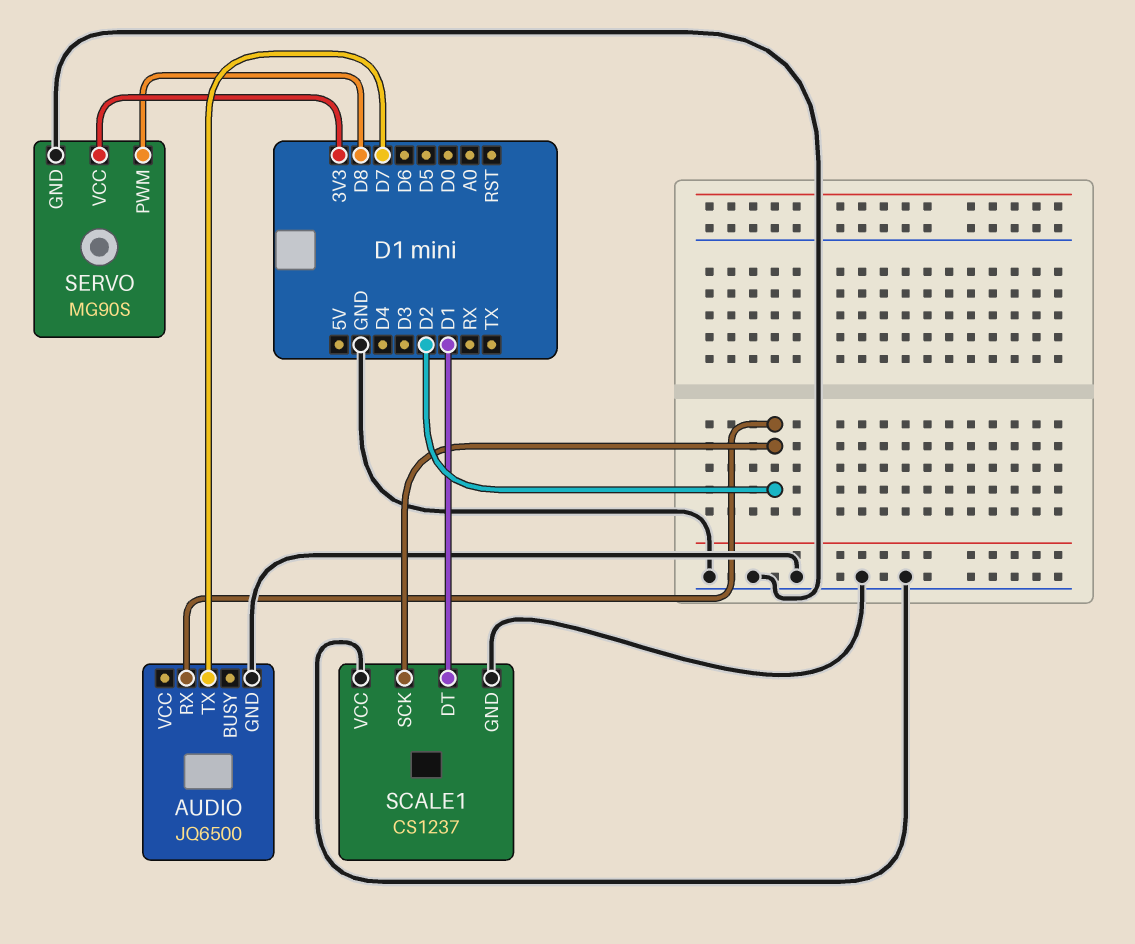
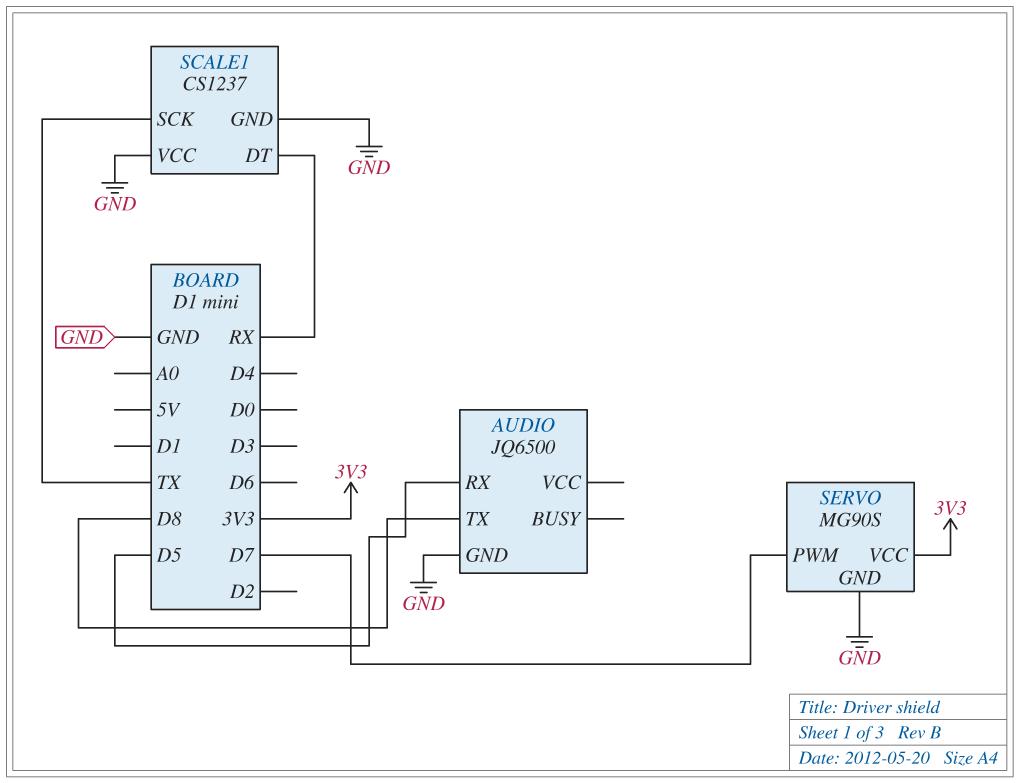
AUDIO pin RX: D2 -> D5
AUDIO pin TX: D7 -> D8
SCALE1 pin DT: D1 -> RX
SCALE1 pin SCK: D2 -> TX
SERVO pin PWM: D8 -> D7

